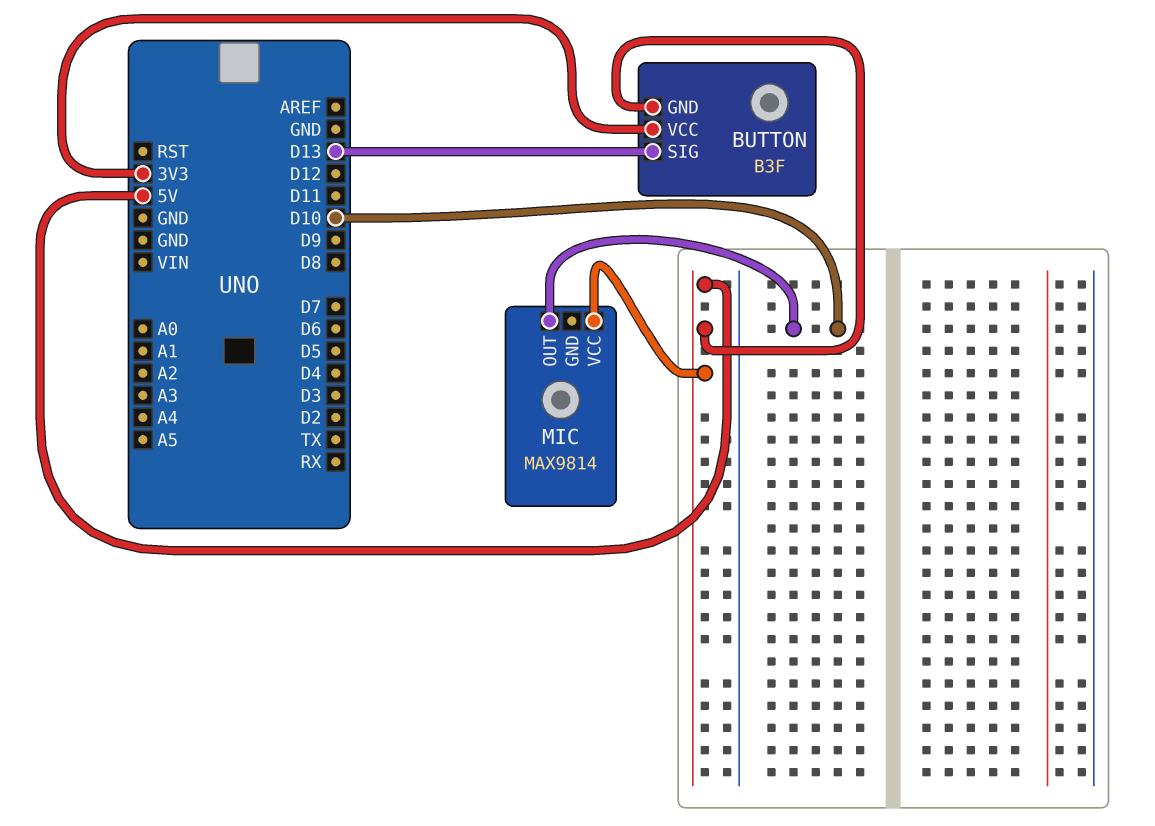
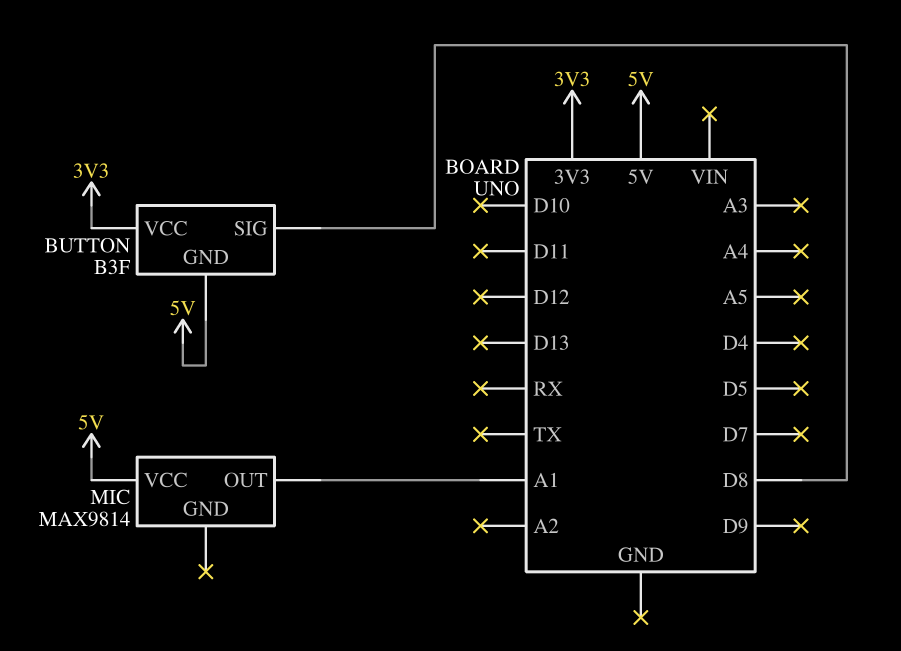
BUTTON pin SIG: D13 -> D8
MIC pin OUT: D10 -> A1

